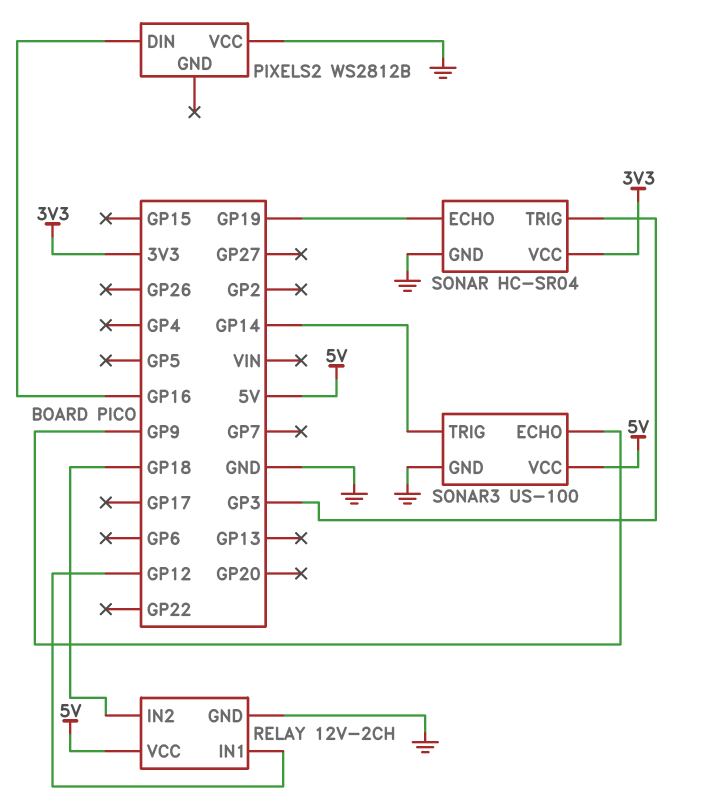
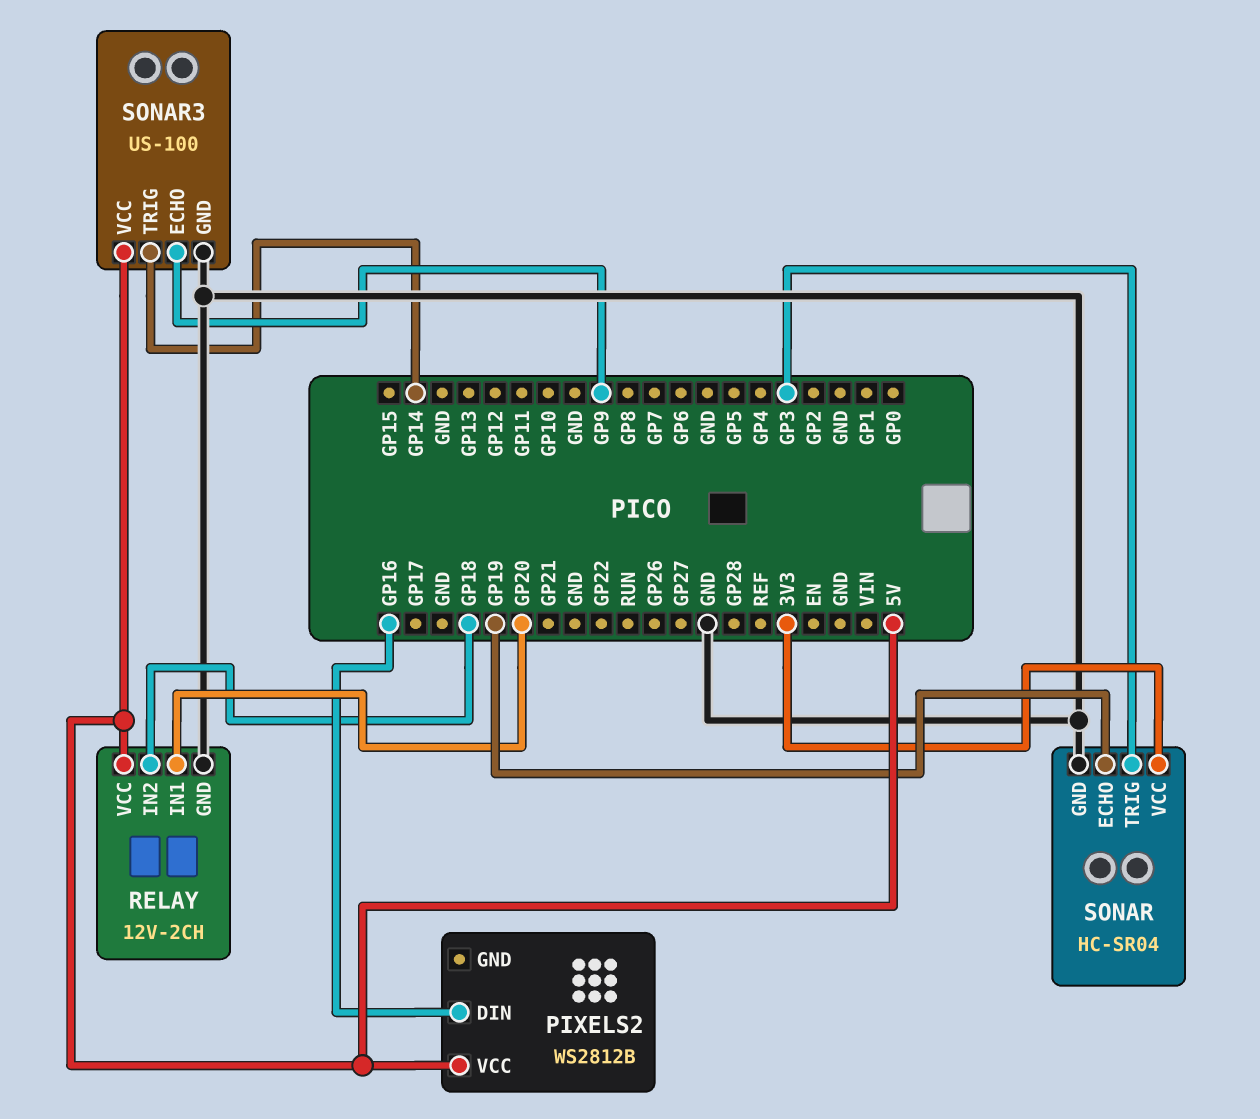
PIXELS2 pin VCC: GND -> 5V
RELAY pin IN1: GP12 -> GP20

